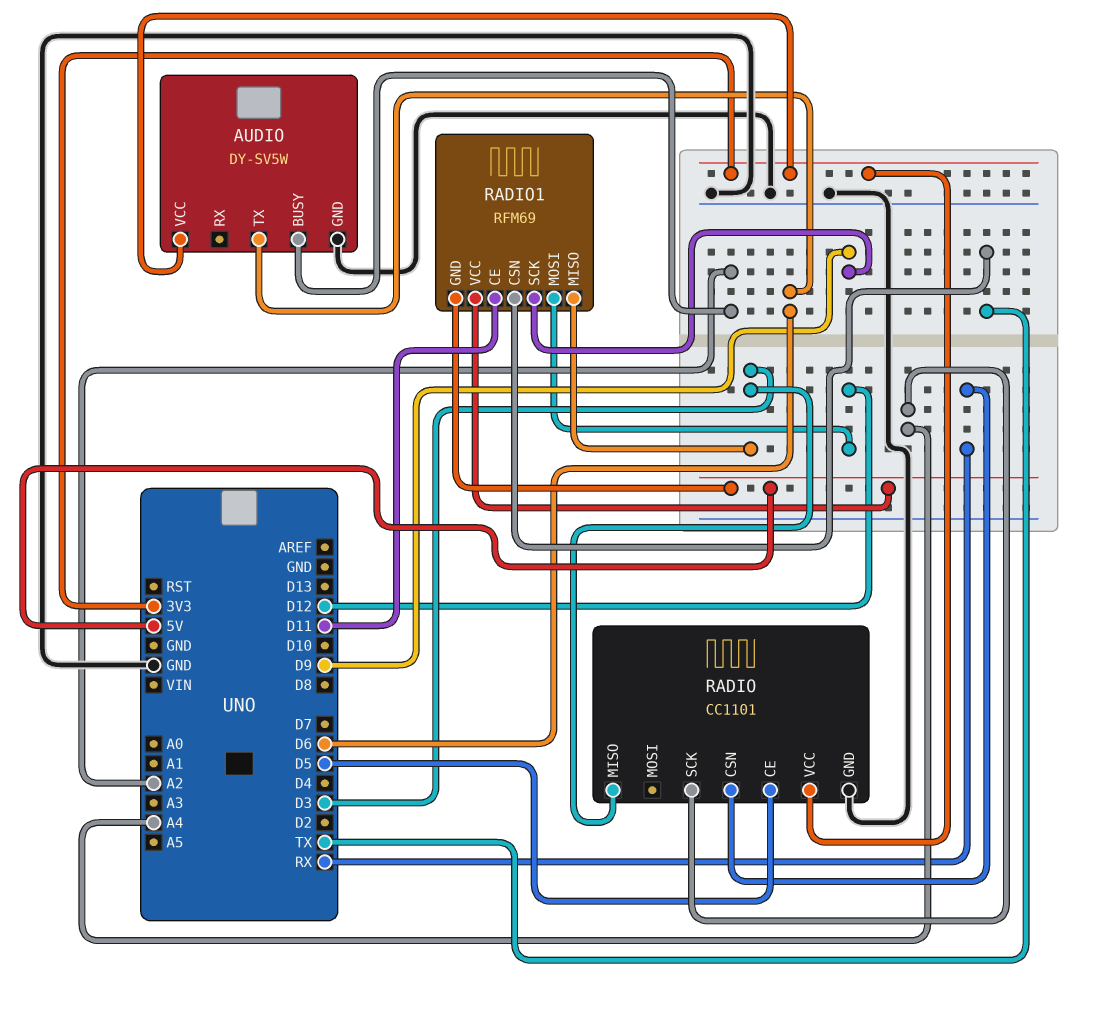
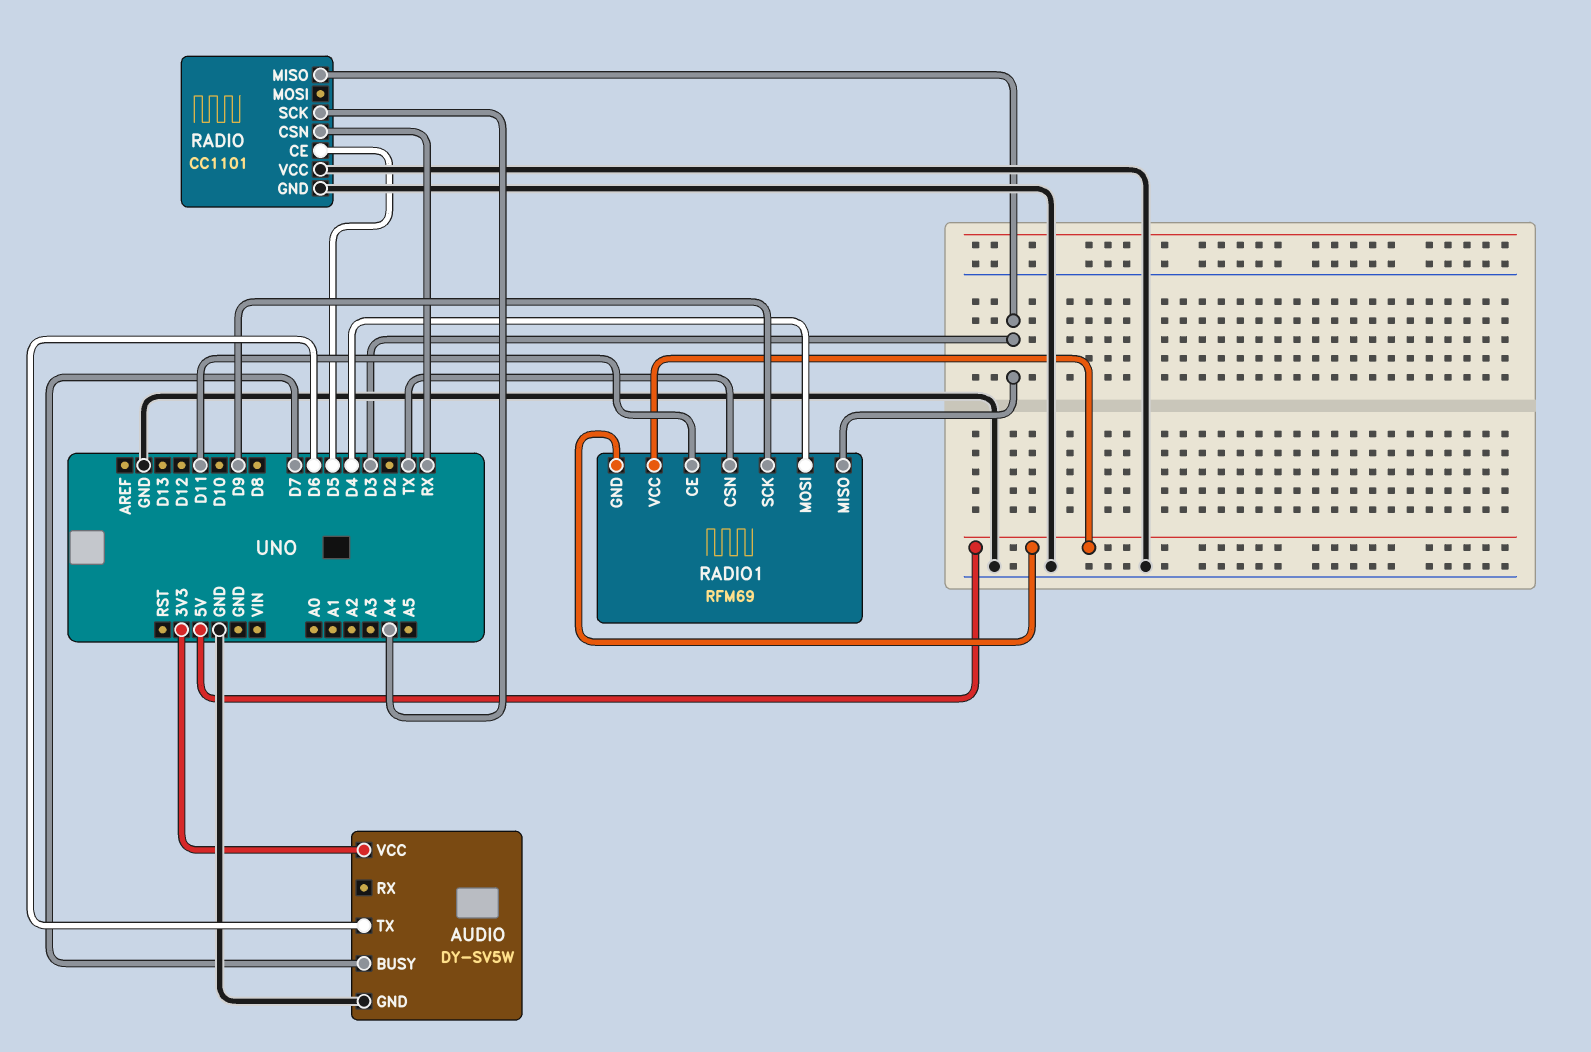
AUDIO pin BUSY: A2 -> D7
RADIO pin VCC: 3V3 -> GND
RADIO1 pin MOSI: D12 -> D4

